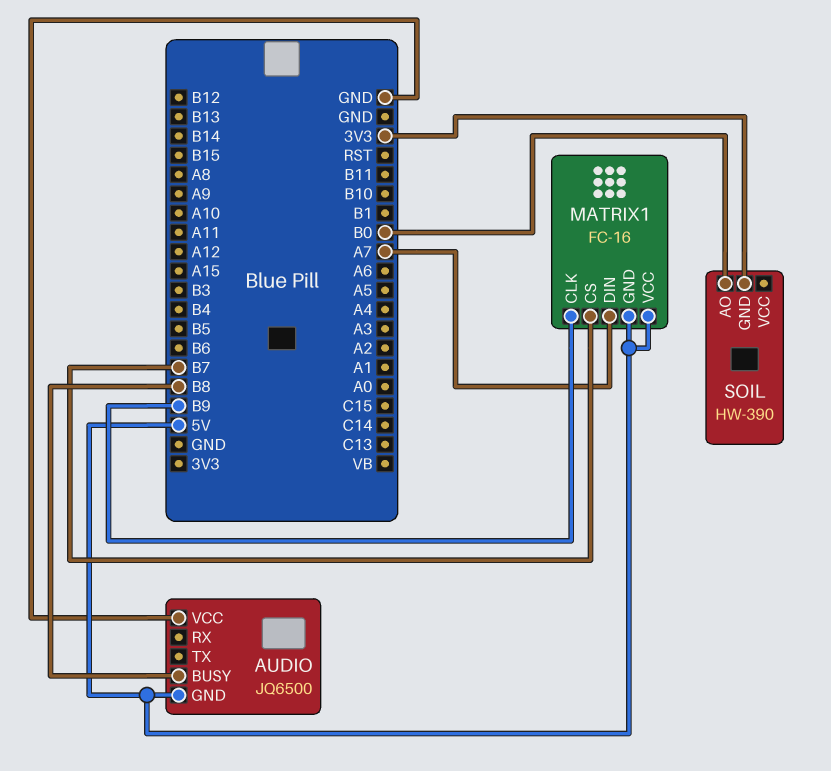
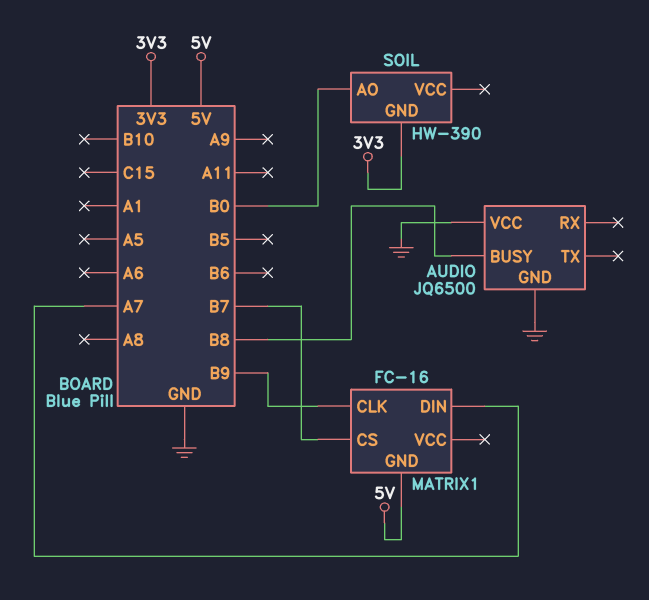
AUDIO pin GND: 5V -> GND
MATRIX1 pin VCC: 5V -> none

